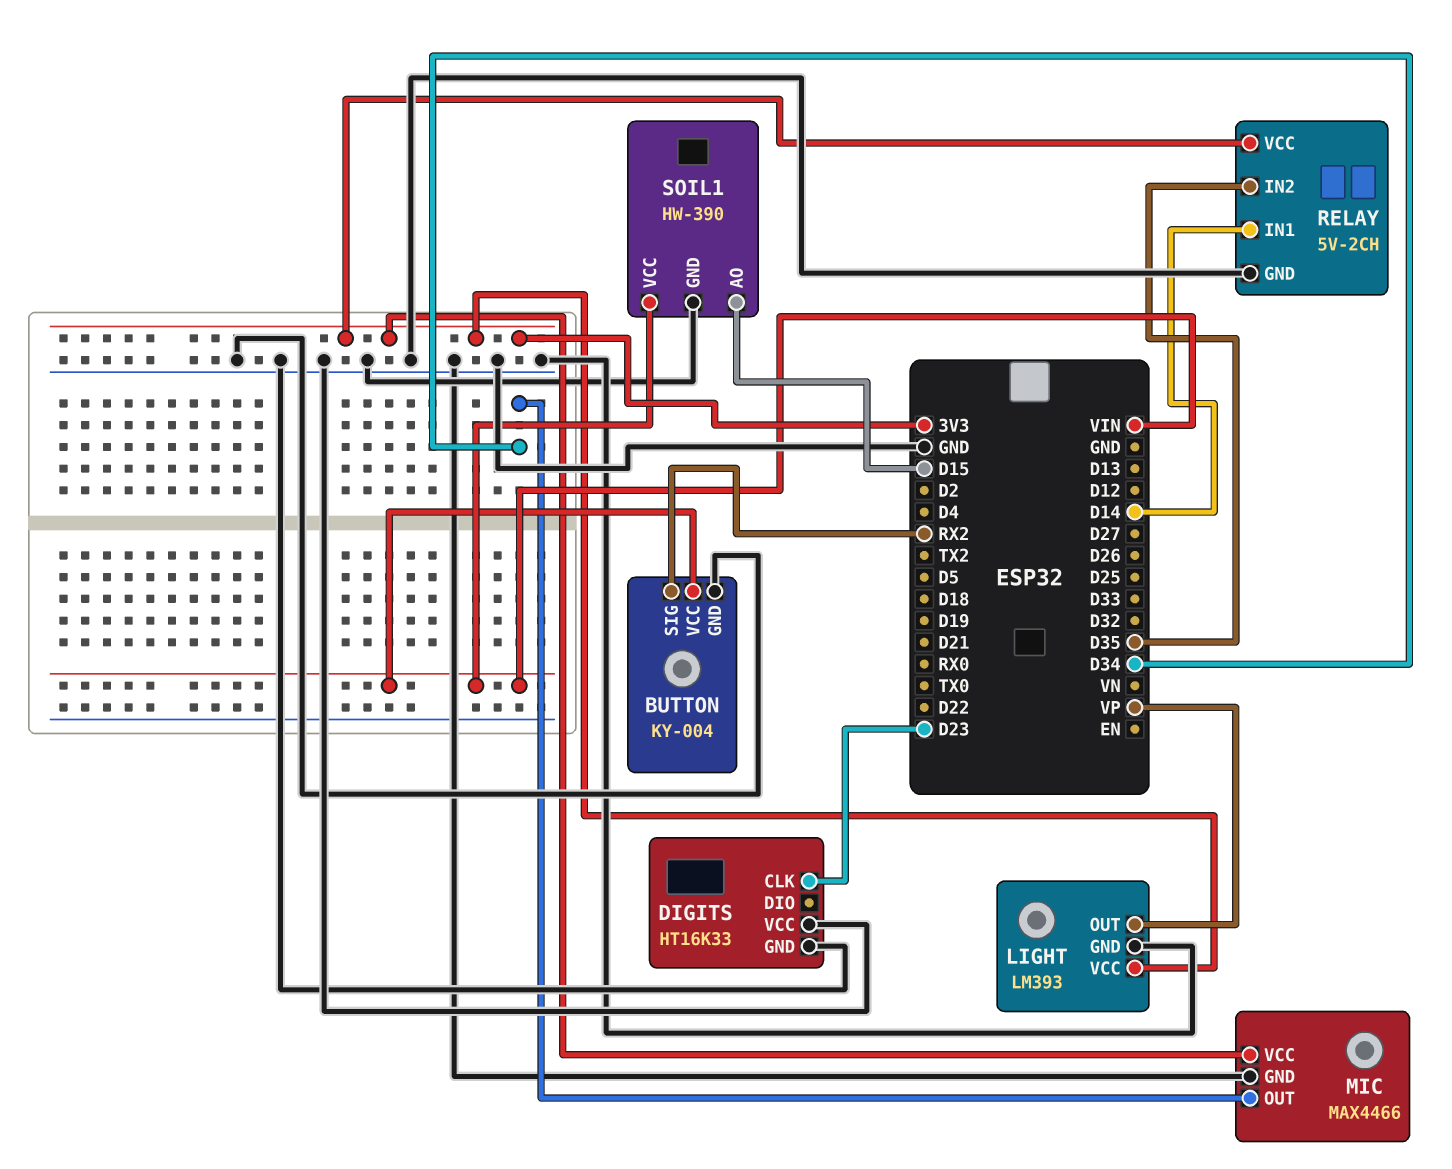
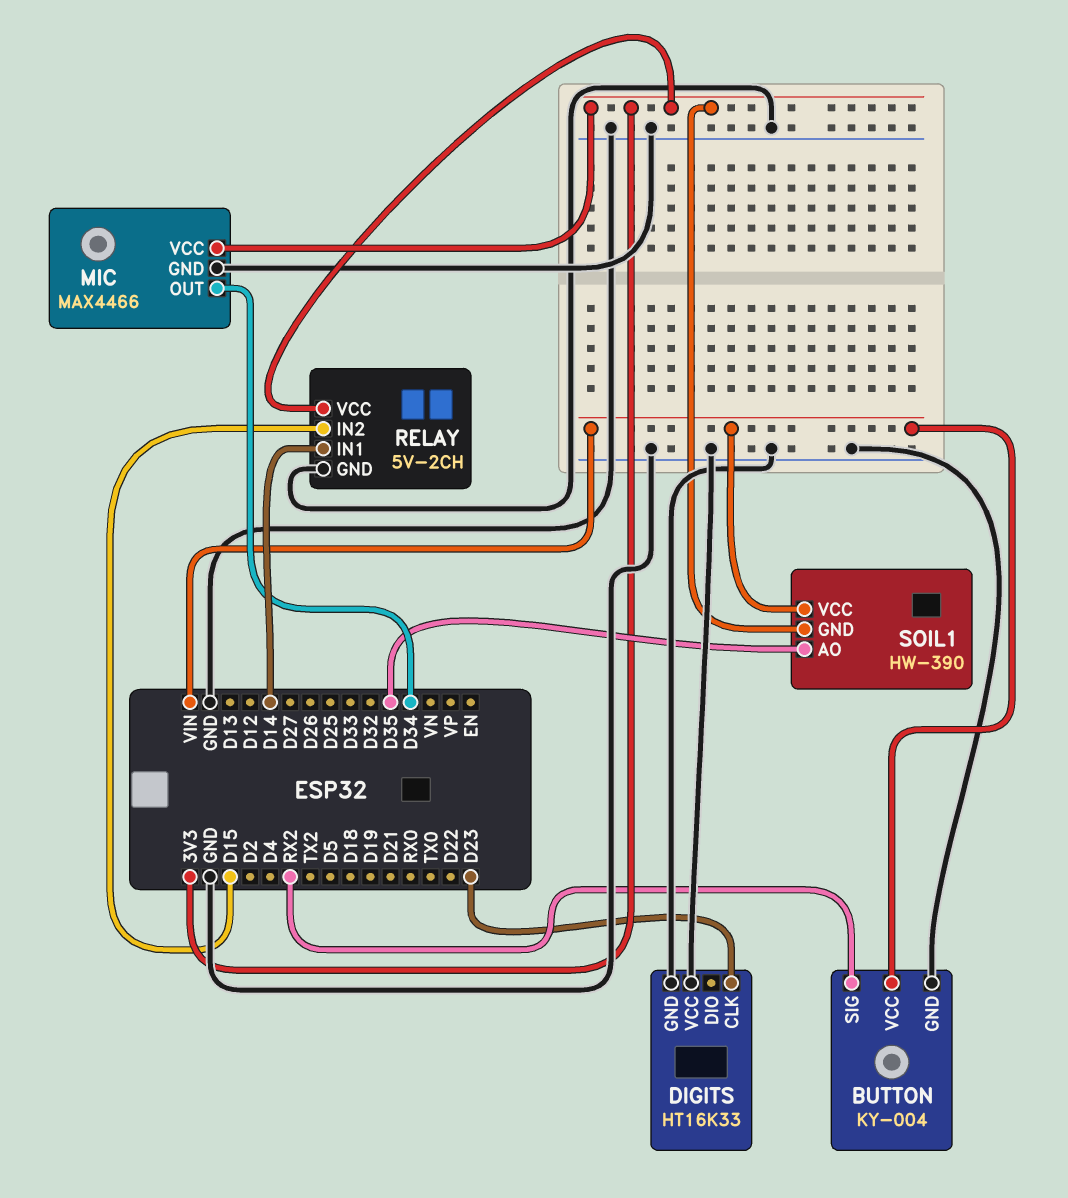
LIGHT: LM393 -> none
LIGHT pin GND: GND -> none
LIGHT pin OUT: VP -> none
LIGHT pin VCC: 3V3 -> none
RELAY pin IN2: D35 -> D15
SOIL1 pin AO: D15 -> D35
SOIL1 pin GND: GND -> 3V3

